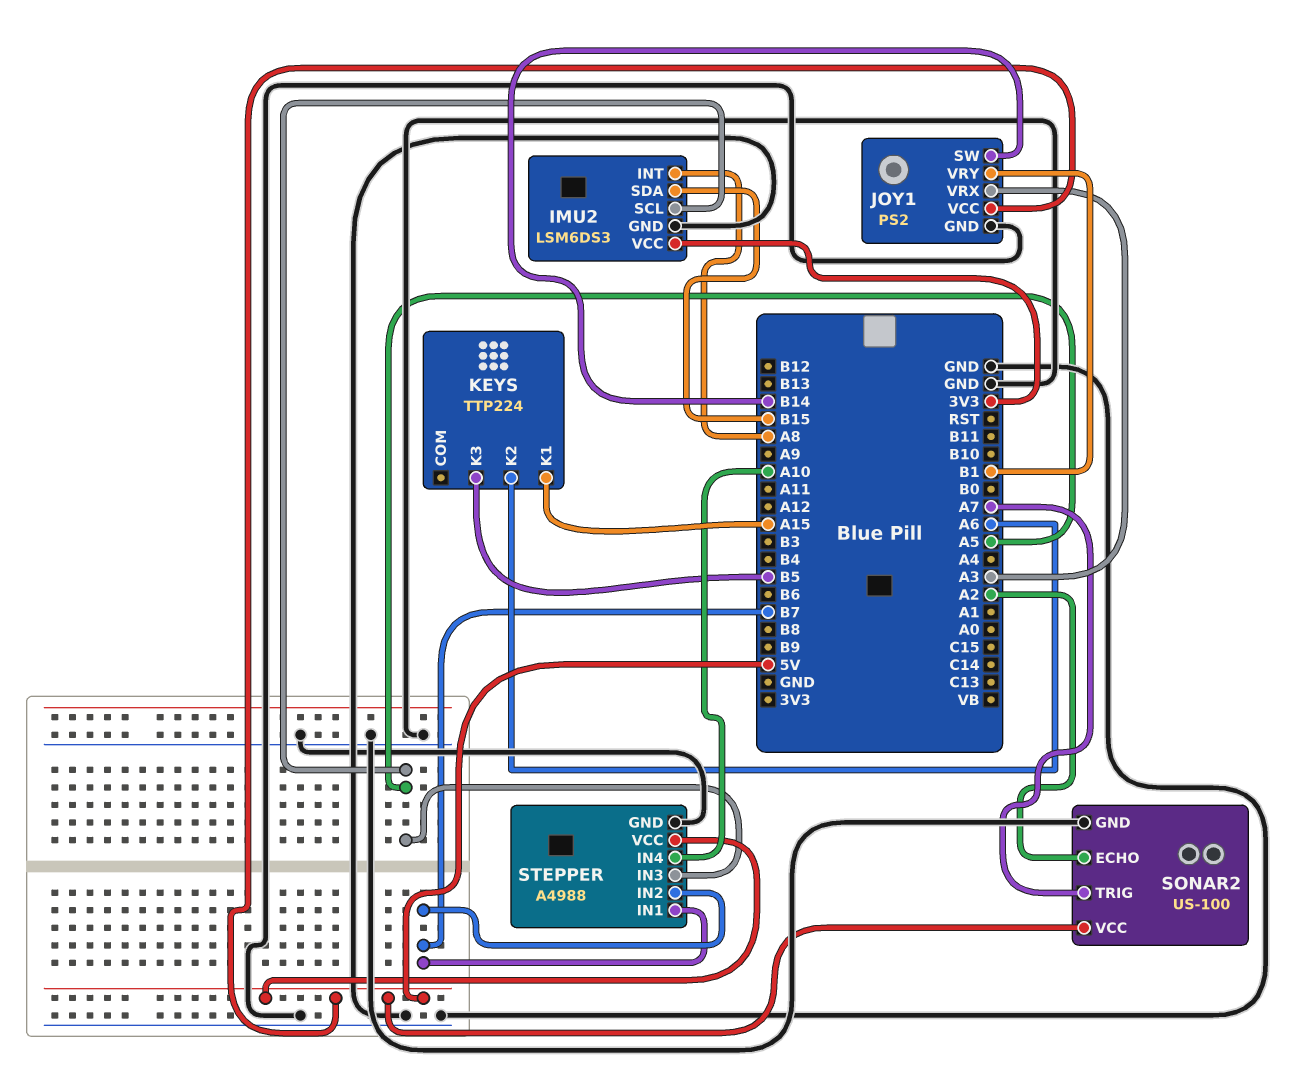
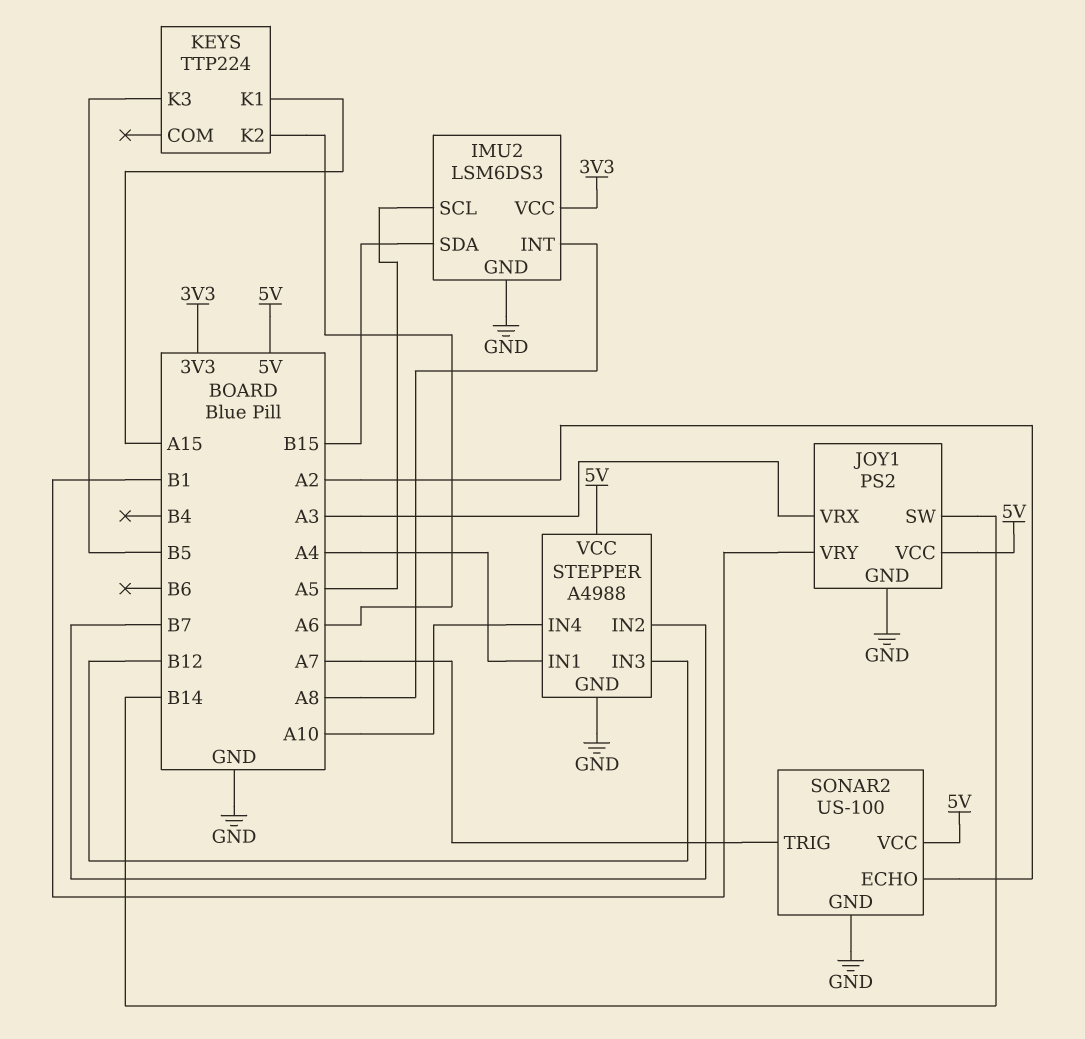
STEPPER pin IN1: B7 -> A4
STEPPER pin IN3: A5 -> B12

